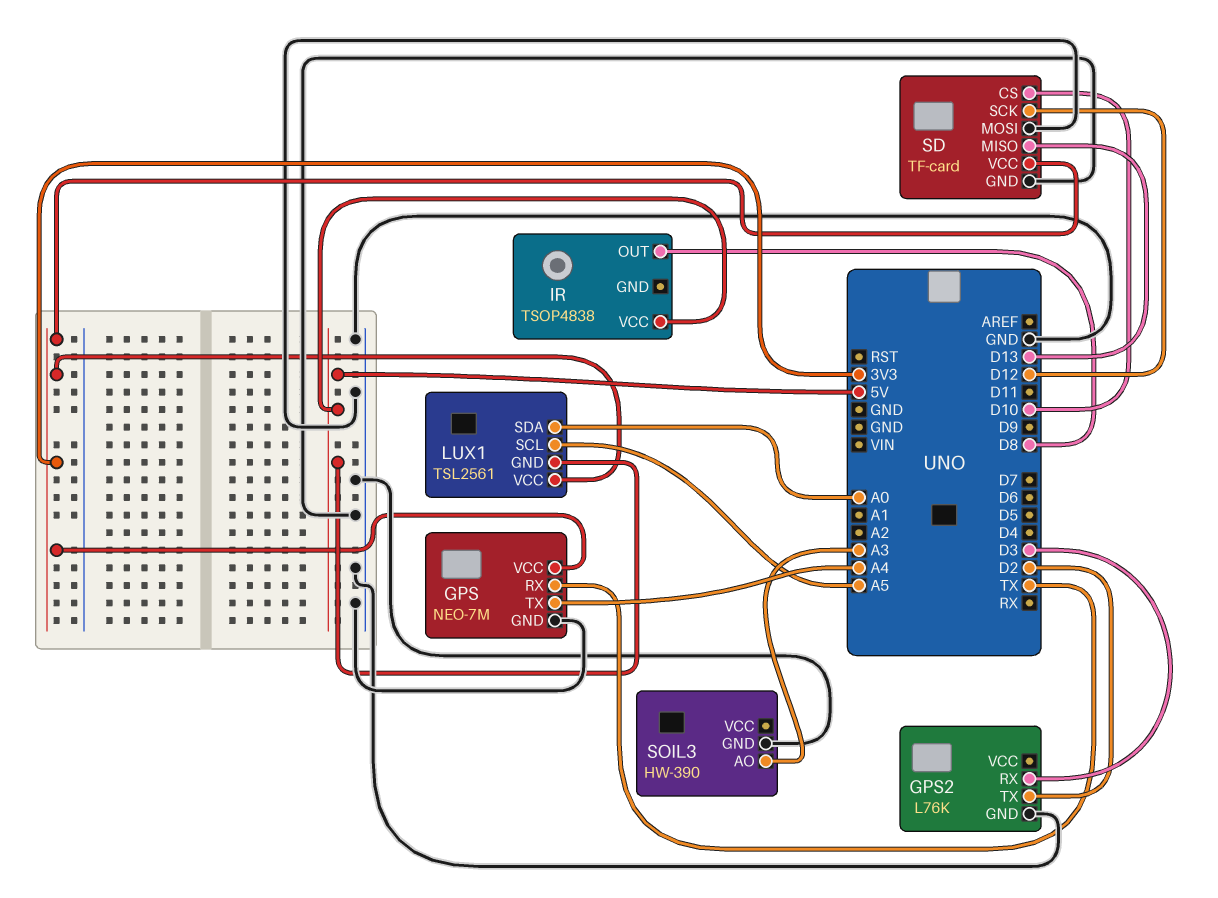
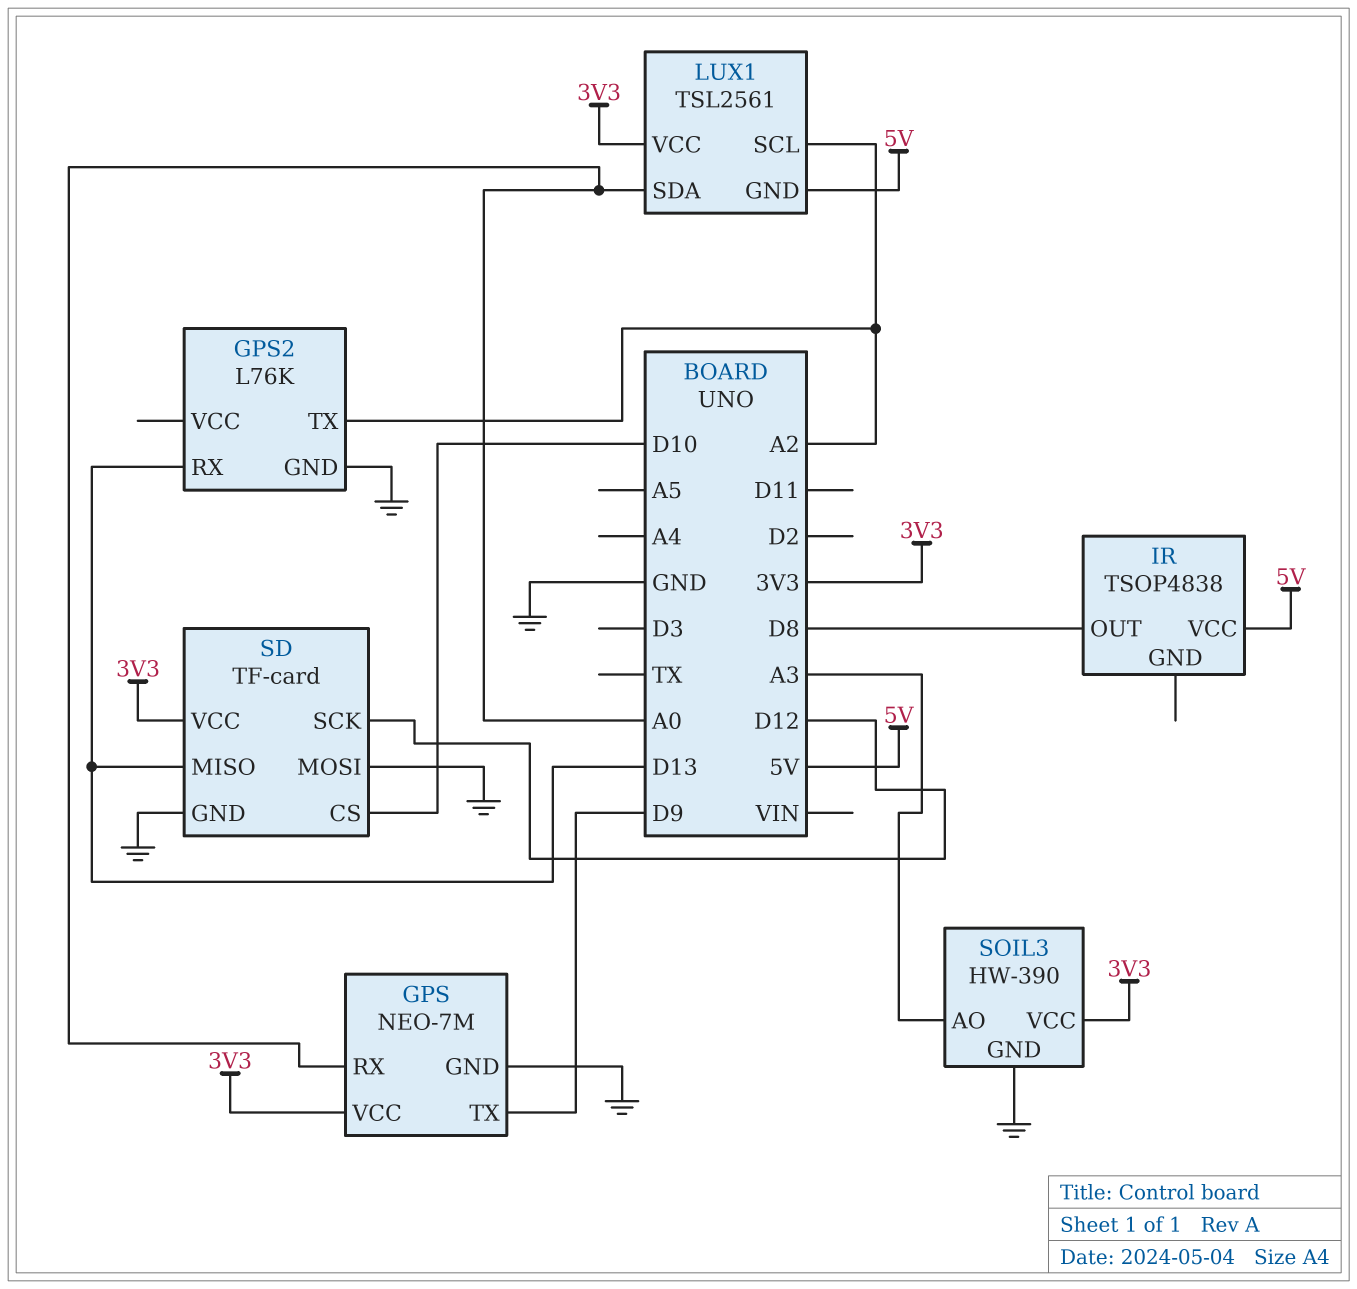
GPS pin RX: TX -> A0
GPS pin TX: A4 -> D9
GPS2 pin RX: D3 -> D13
GPS2 pin TX: D2 -> A2
LUX1 pin SCL: A5 -> A2
SOIL3 pin VCC: none -> 3V3

